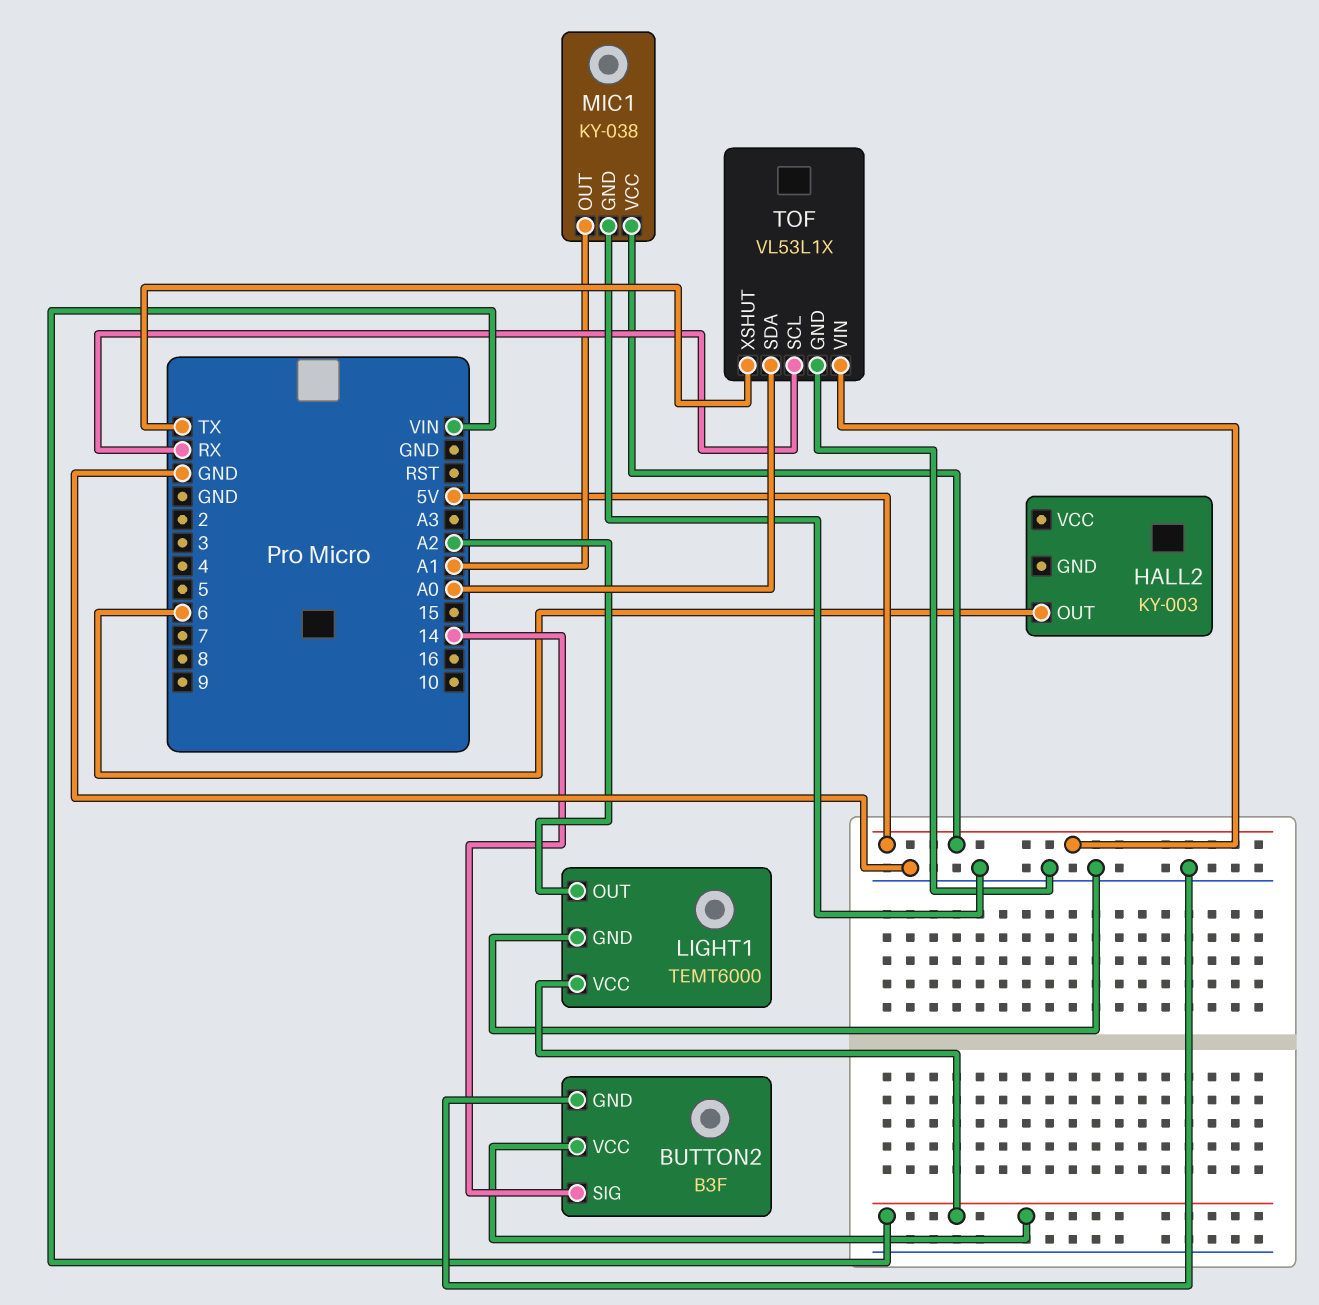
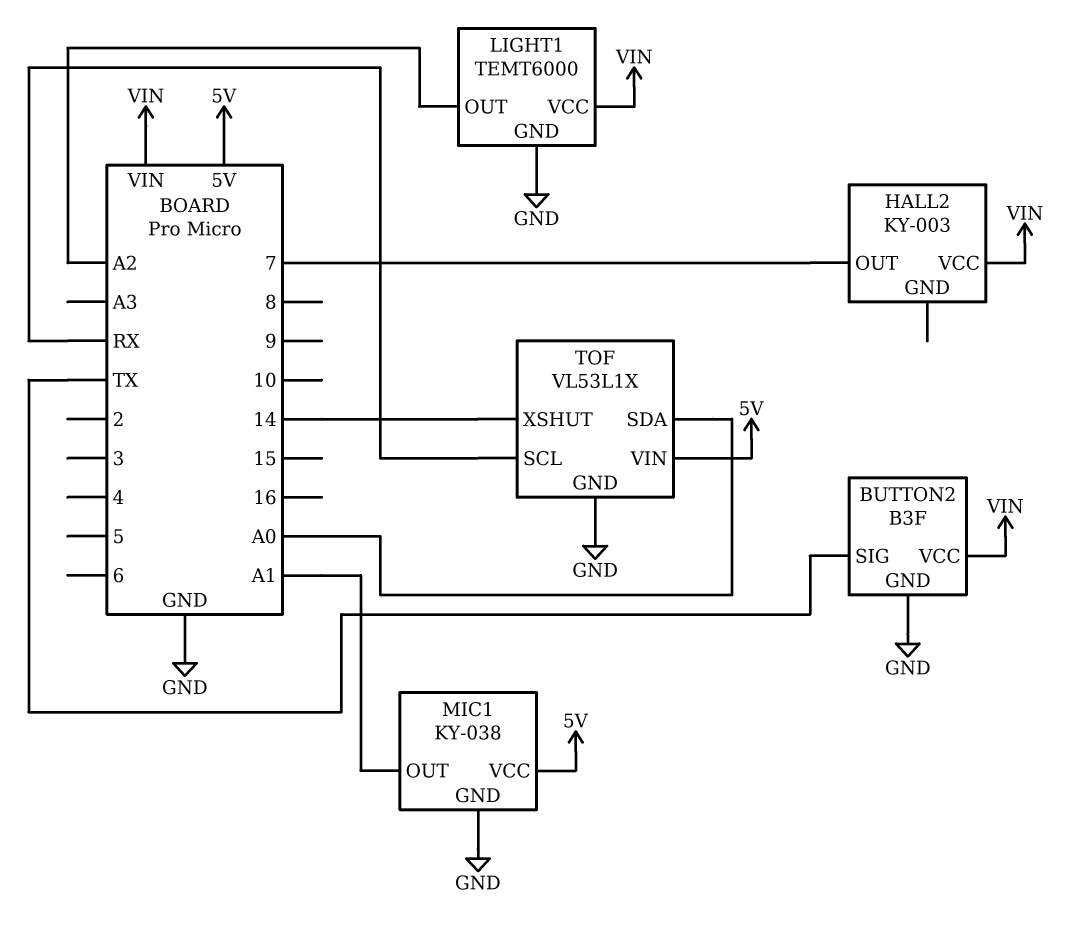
BUTTON2 pin SIG: 14 -> TX
HALL2 pin OUT: 6 -> 7
HALL2 pin VCC: none -> VIN
TOF pin XSHUT: TX -> 14

